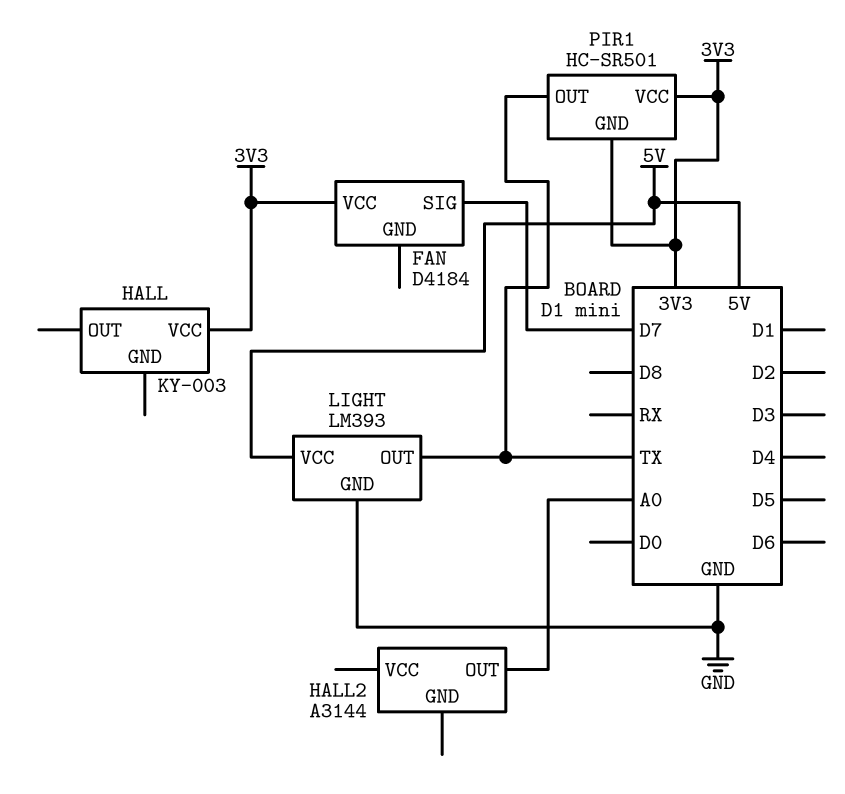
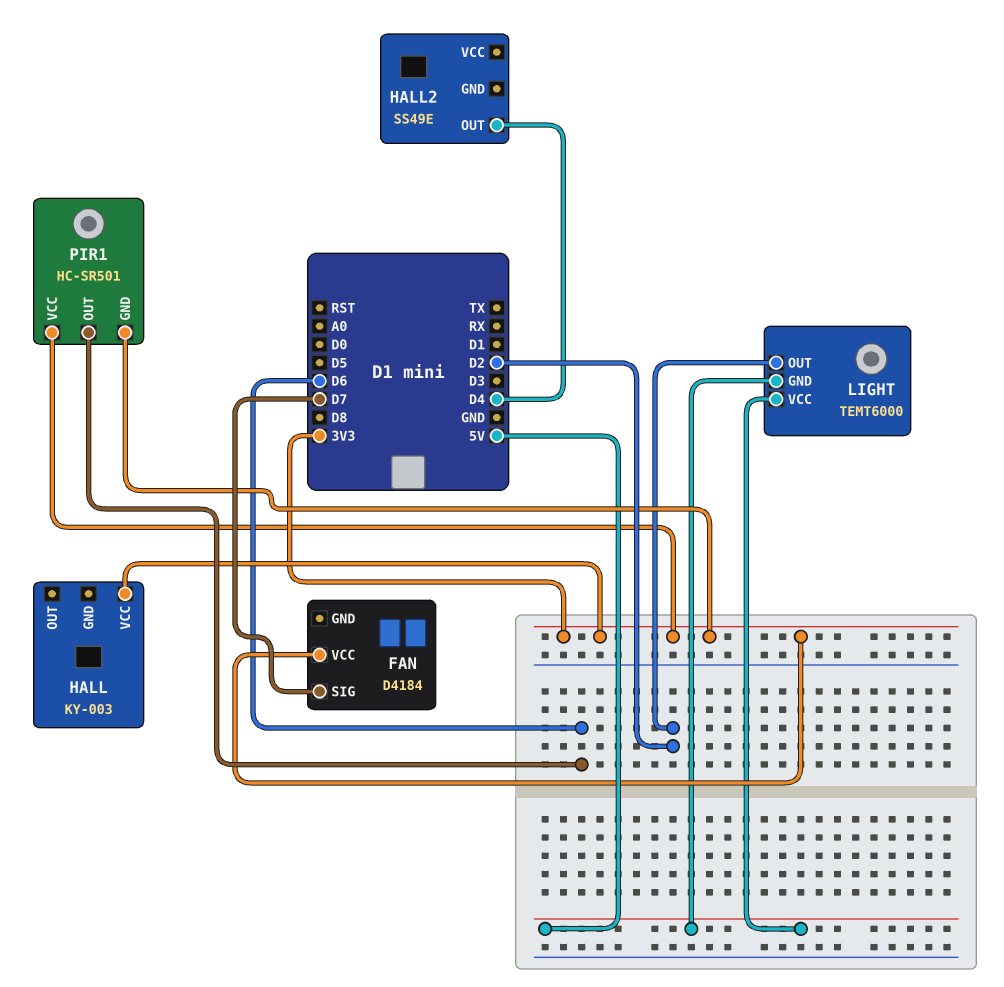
HALL2: A3144 -> SS49E
HALL2 pin OUT: A0 -> D4
LIGHT: LM393 -> TEMT6000
LIGHT pin GND: GND -> 5V
LIGHT pin OUT: TX -> D2
PIR1 pin OUT: TX -> D6

